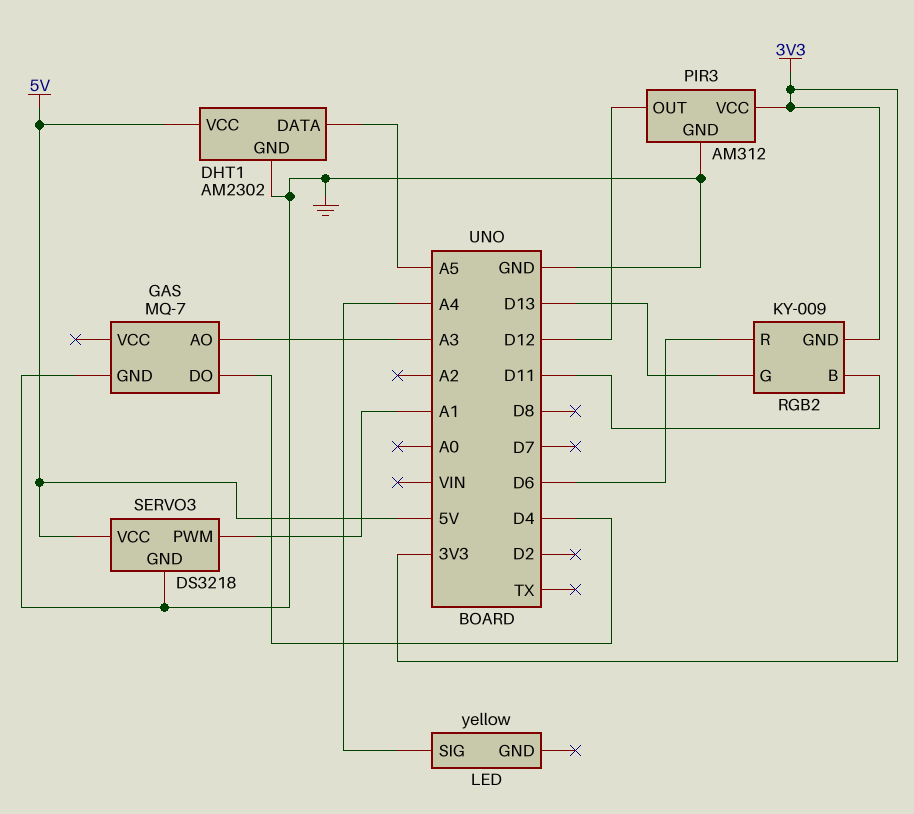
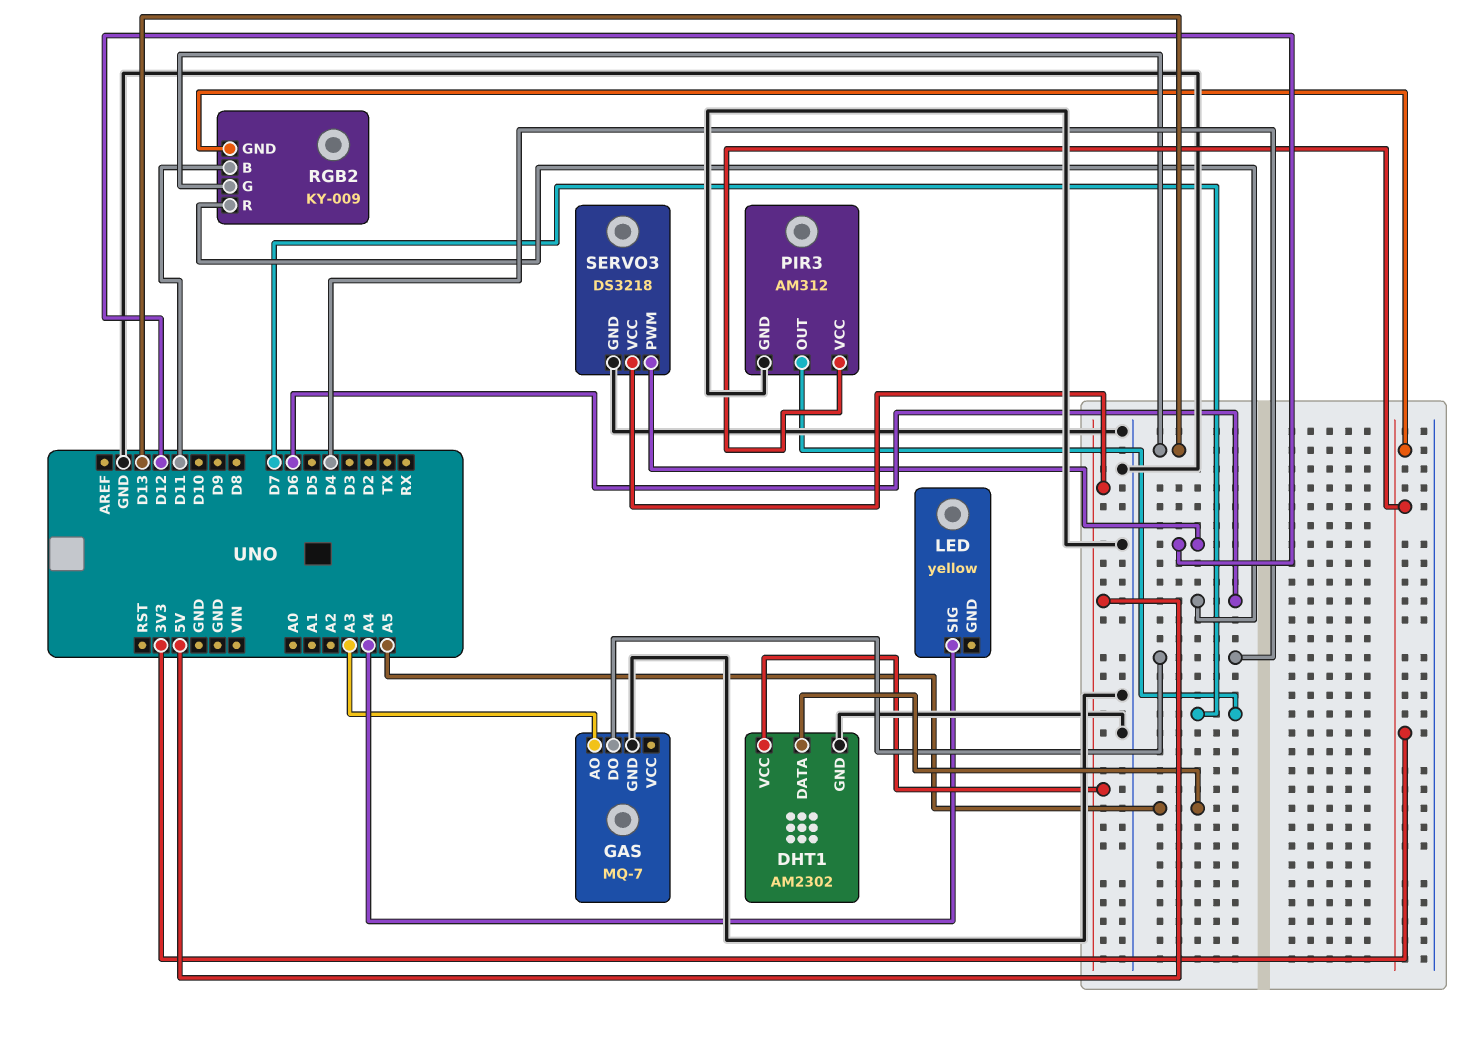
PIR3 pin OUT: D12 -> D7
SERVO3 pin PWM: A1 -> D12

